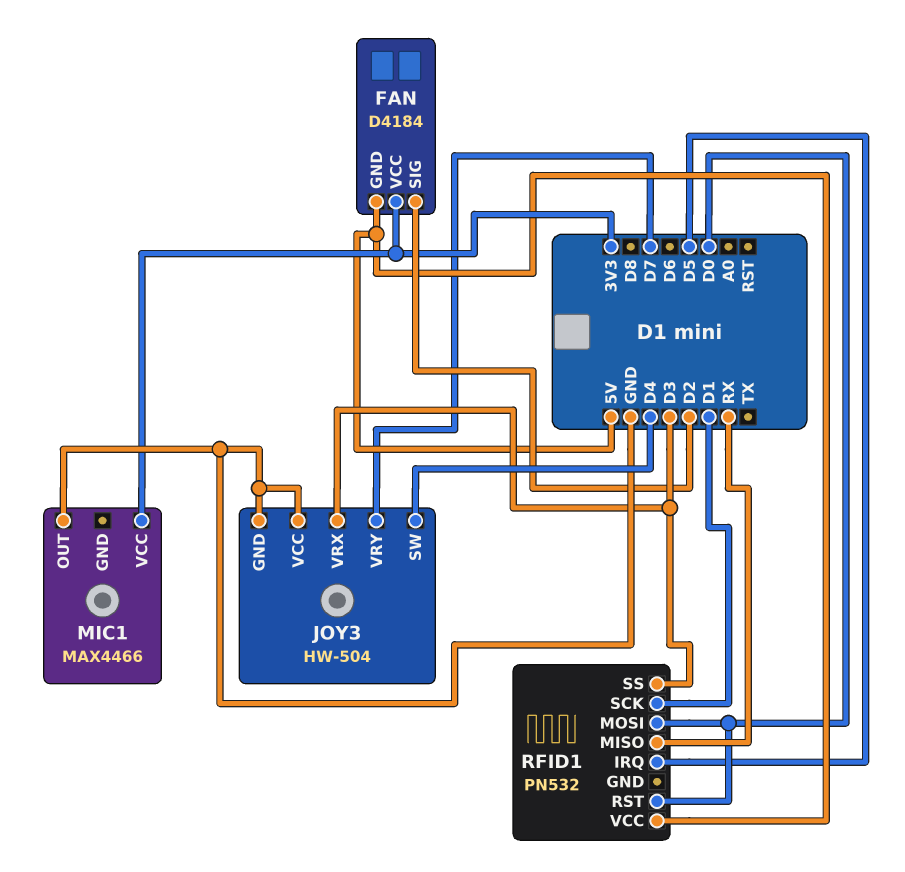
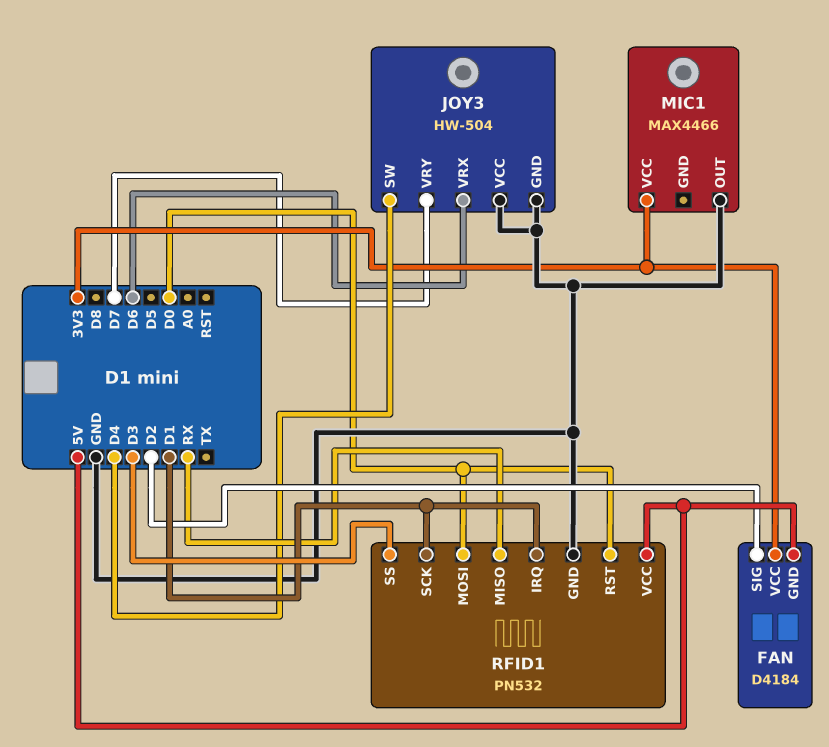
JOY3 pin VRX: D3 -> D6
RFID1 pin GND: none -> GND
RFID1 pin IRQ: D5 -> D1

